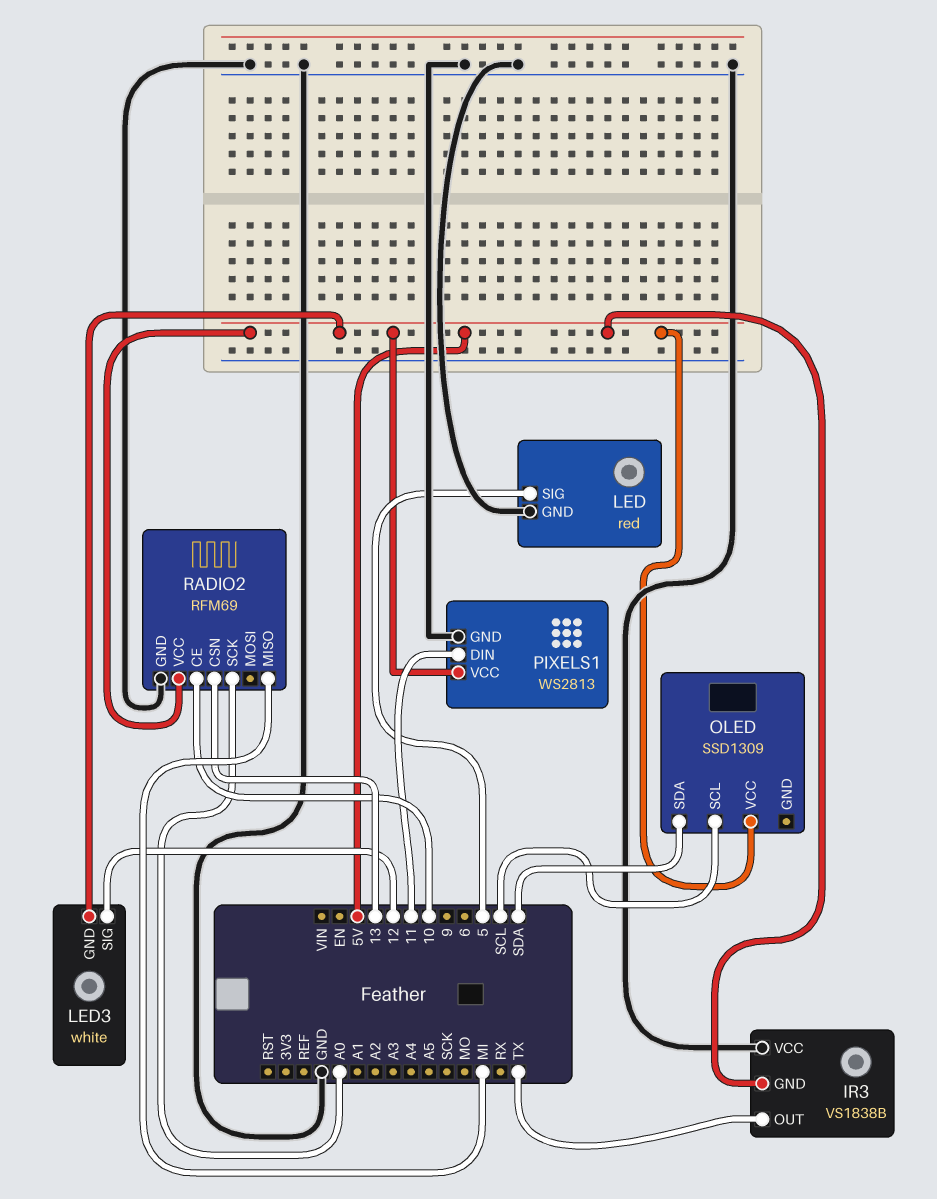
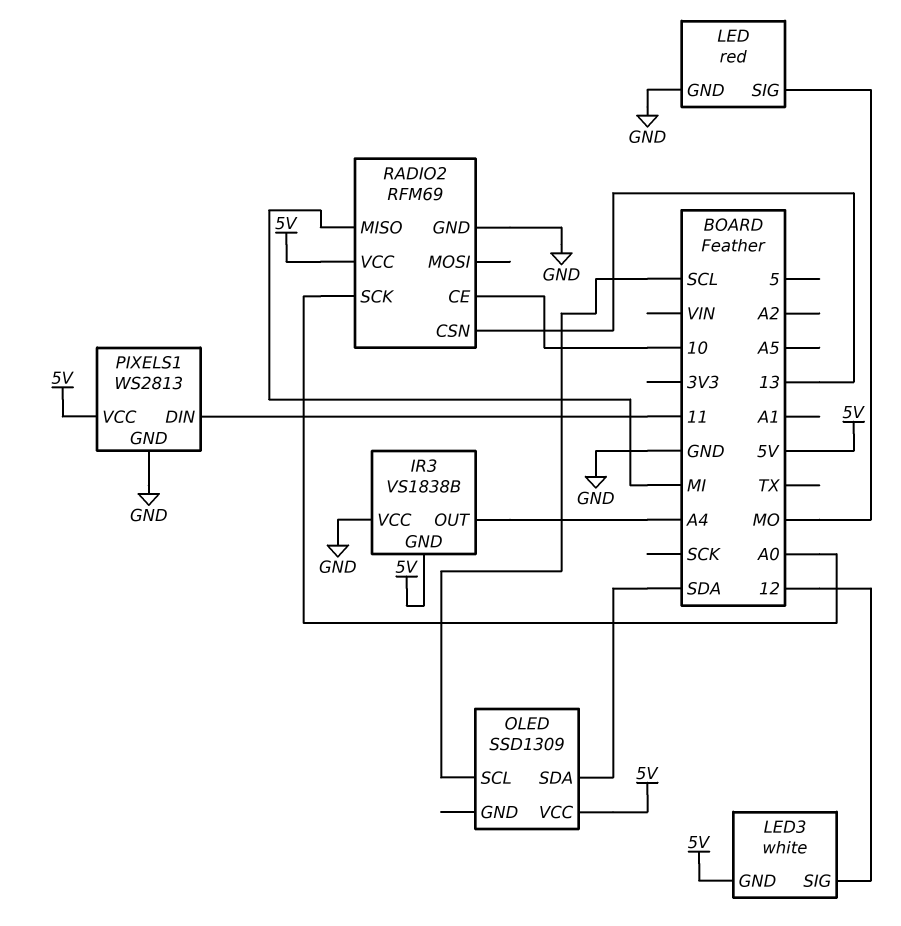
IR3 pin OUT: TX -> A4
LED pin SIG: 5 -> MO

